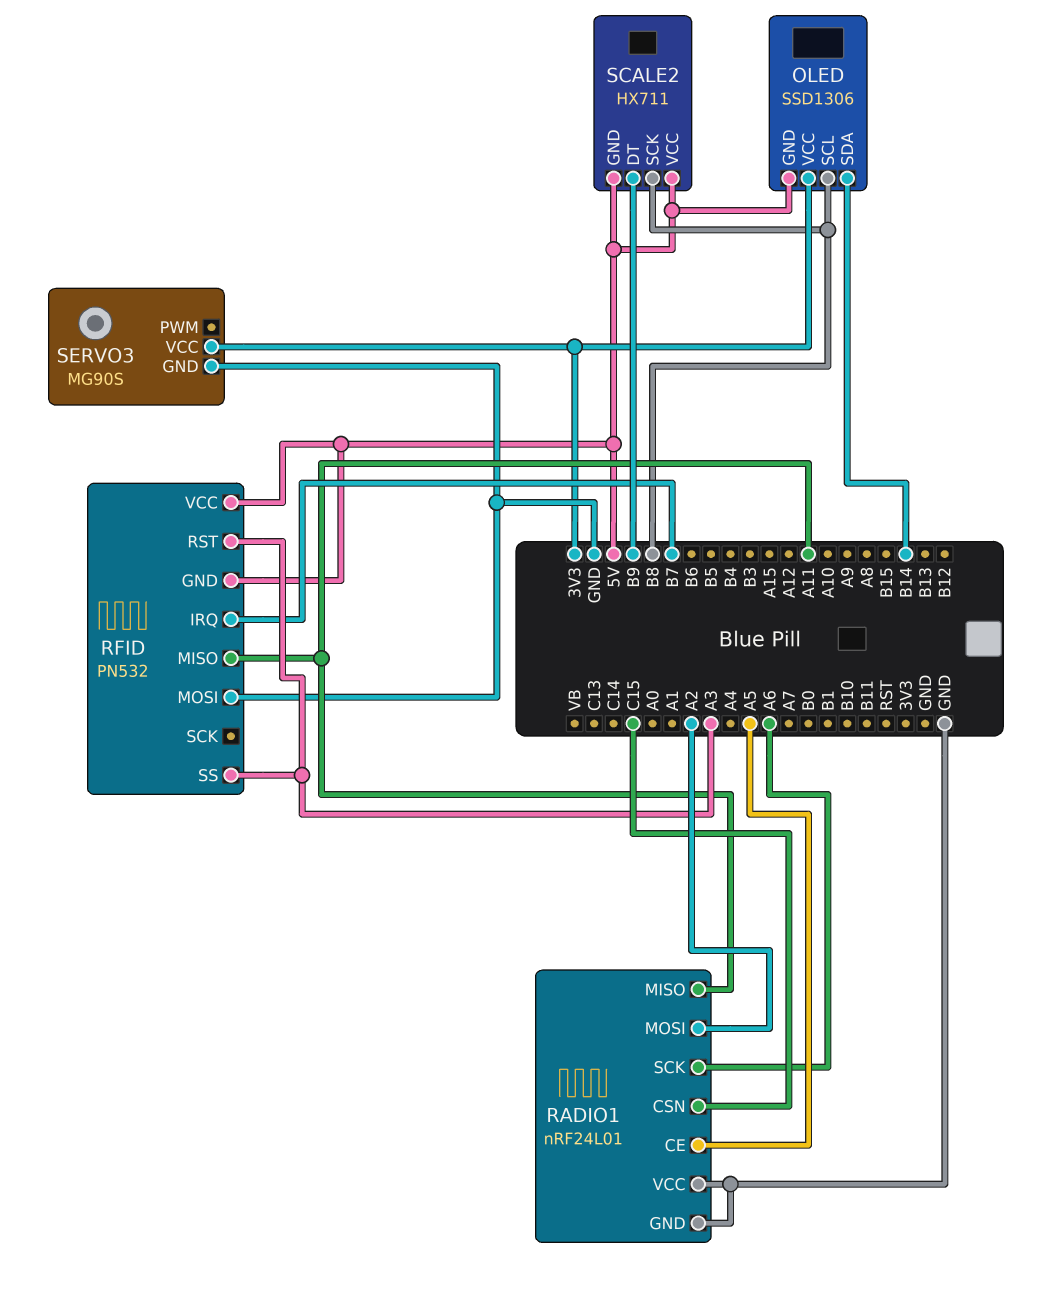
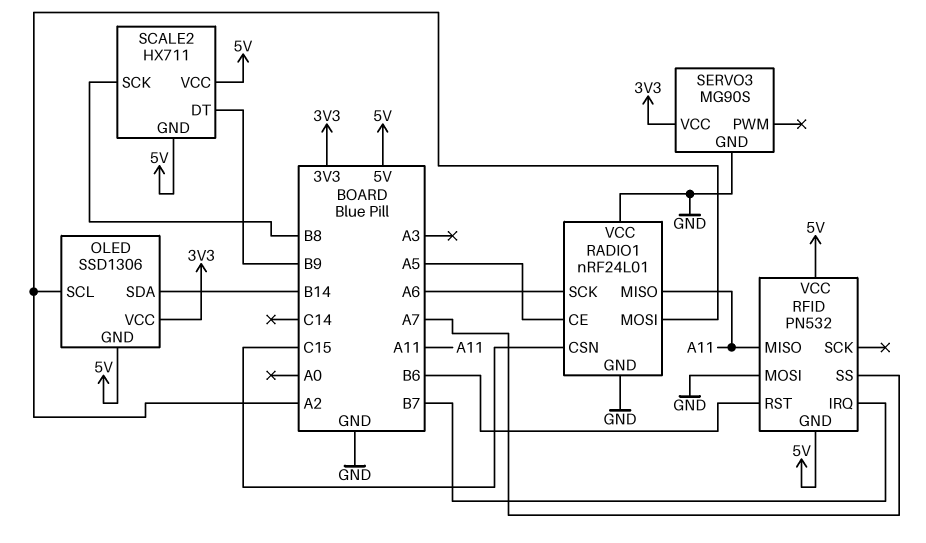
OLED pin SCL: B8 -> A2
RFID pin RST: A3 -> B6
RFID pin SS: A3 -> A7

